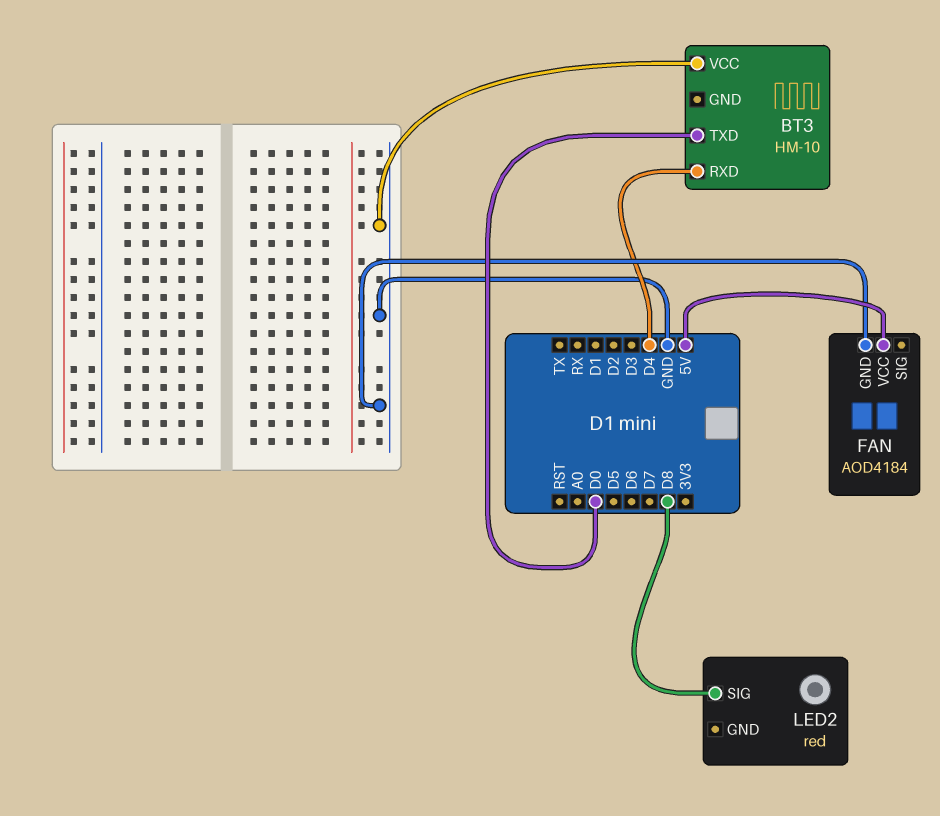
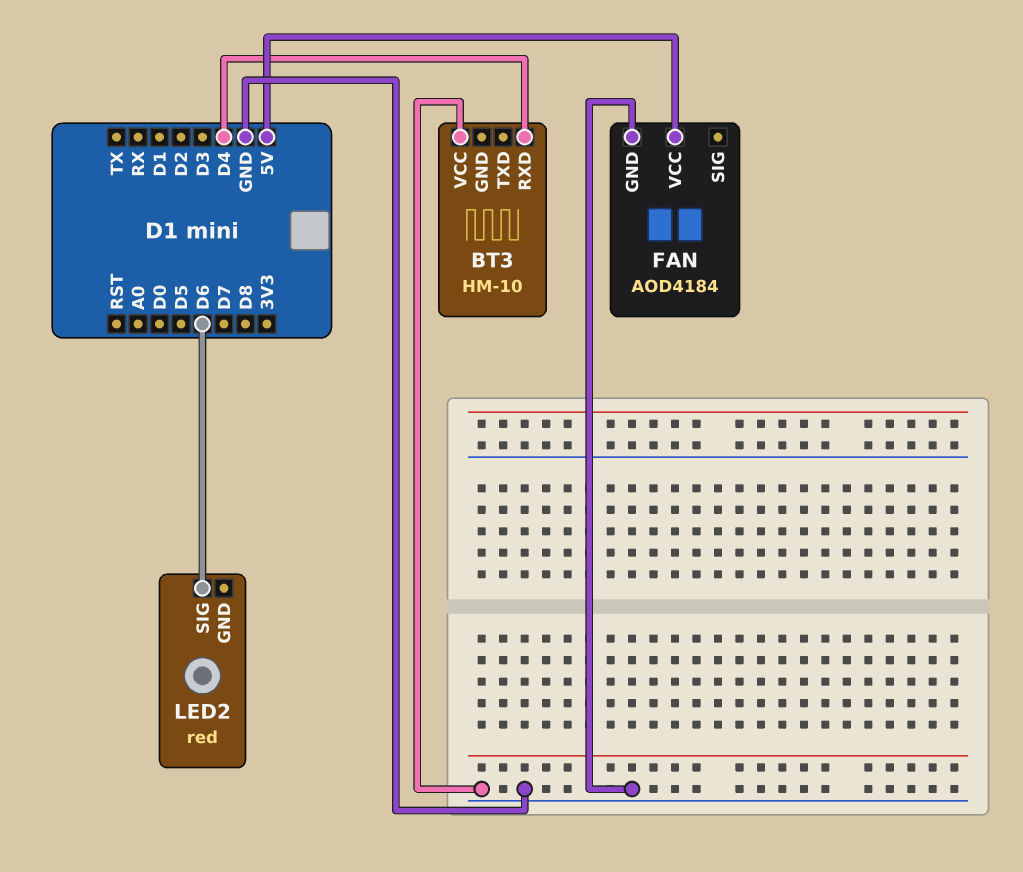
BT3 pin TXD: D0 -> none
LED2 pin SIG: D8 -> D6

